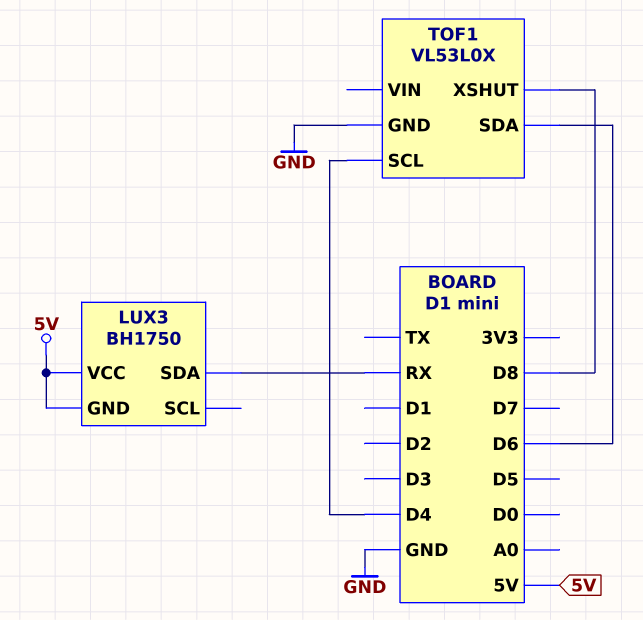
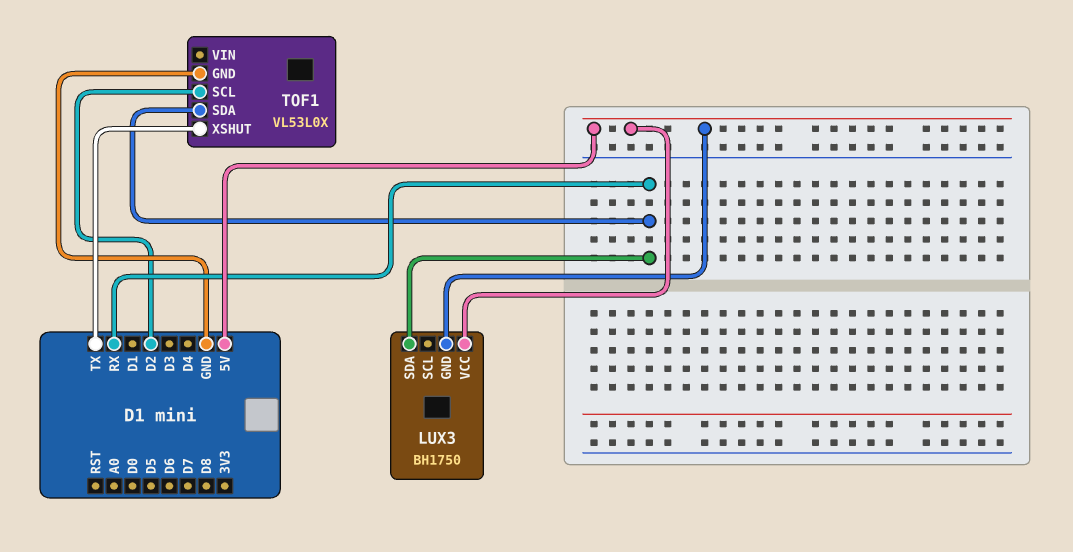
TOF1 pin SCL: D4 -> D2
TOF1 pin SDA: D6 -> RX
TOF1 pin XSHUT: D8 -> TX

